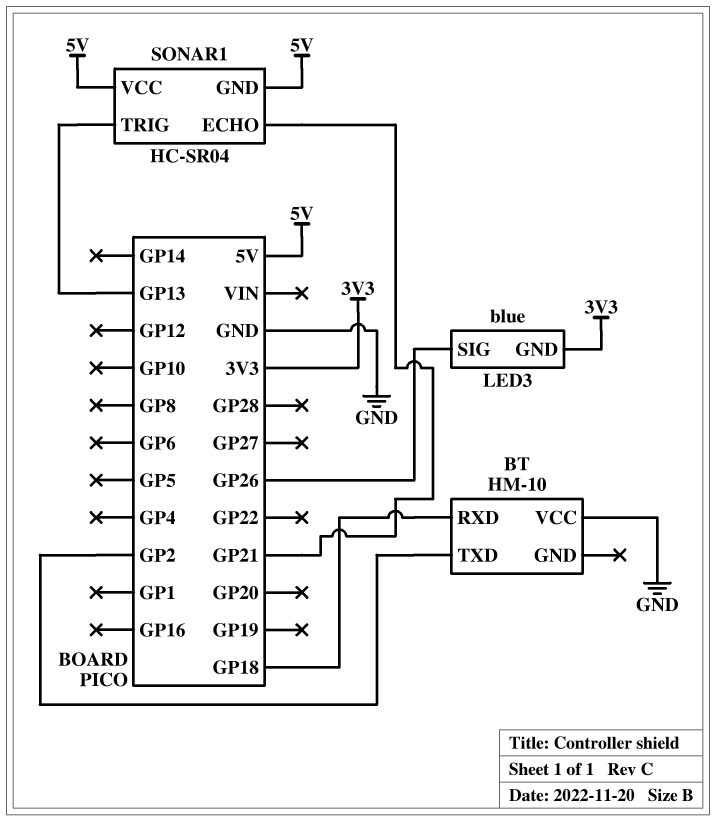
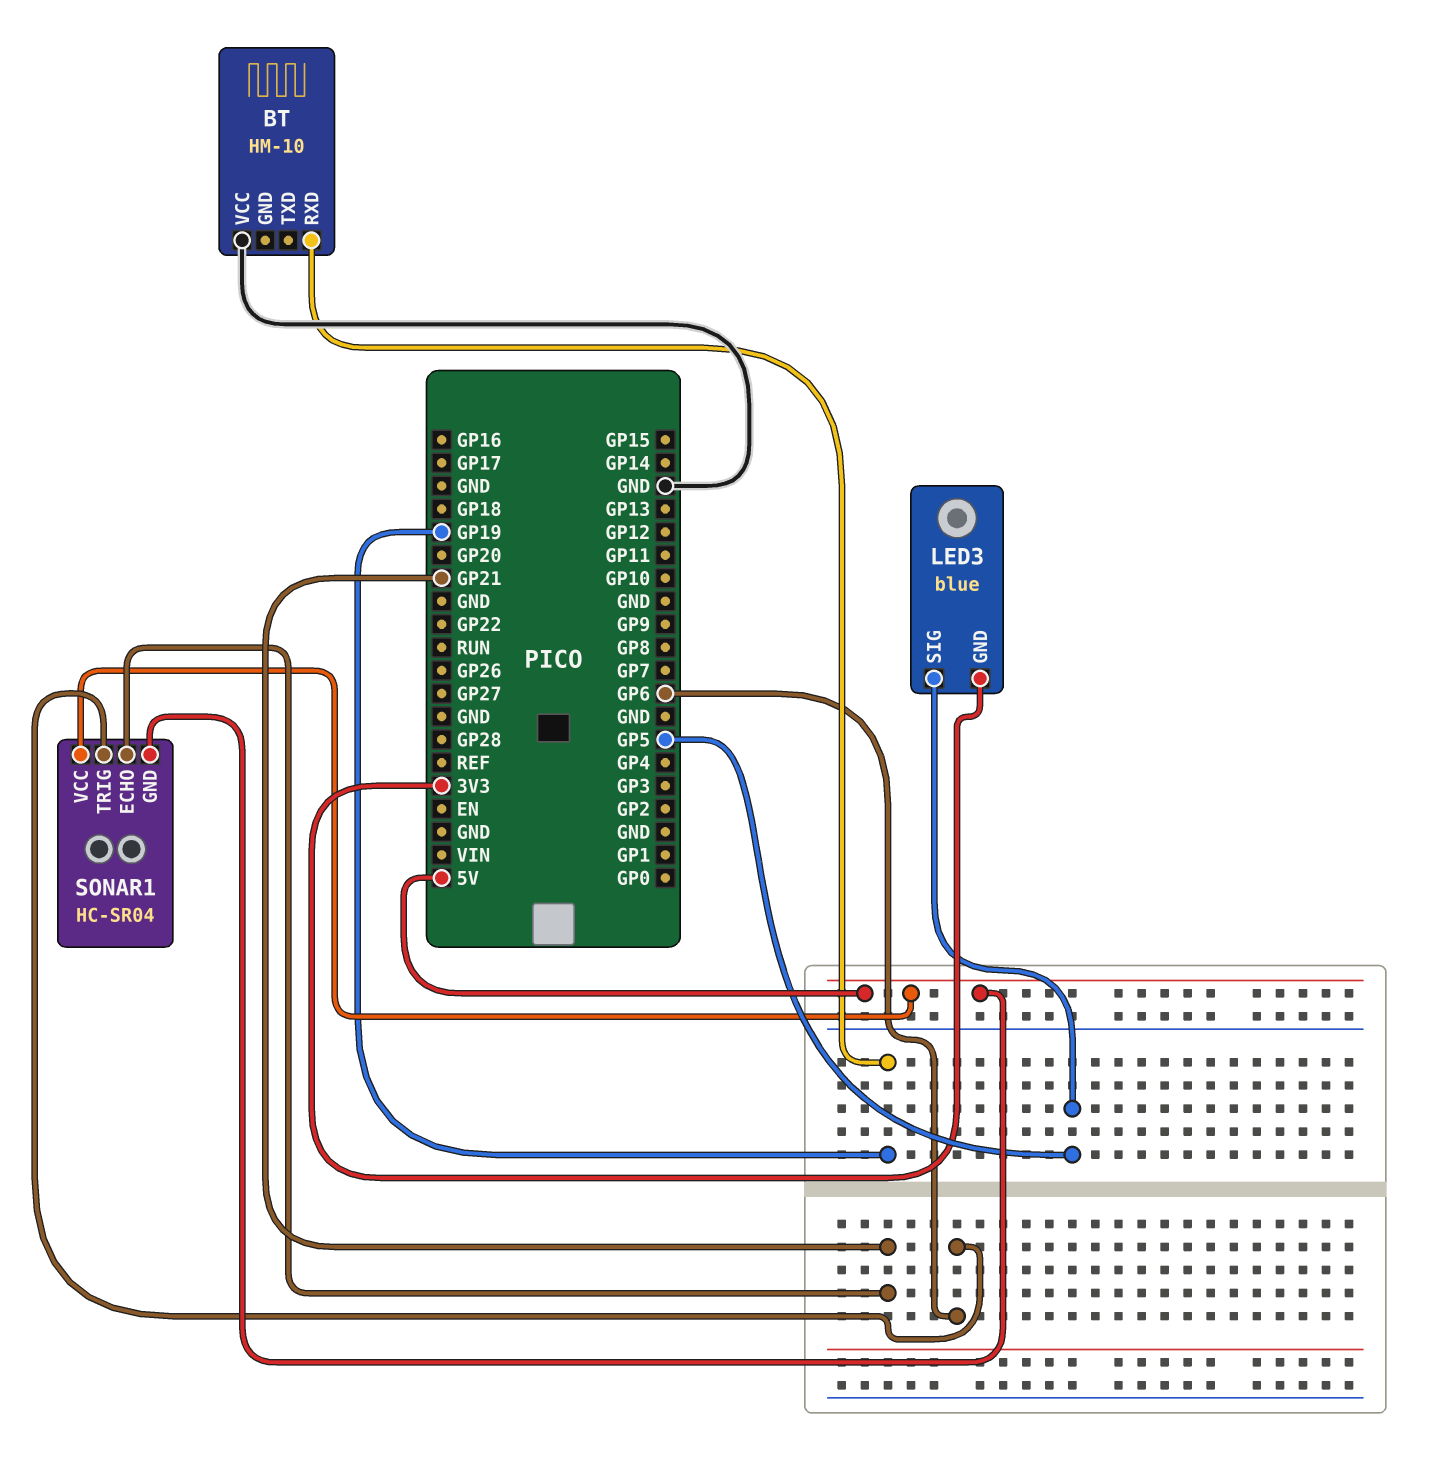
BT pin RXD: GP18 -> GP19
BT pin TXD: GP2 -> none
LED3 pin SIG: GP26 -> GP5
SONAR1 pin TRIG: GP13 -> GP6

